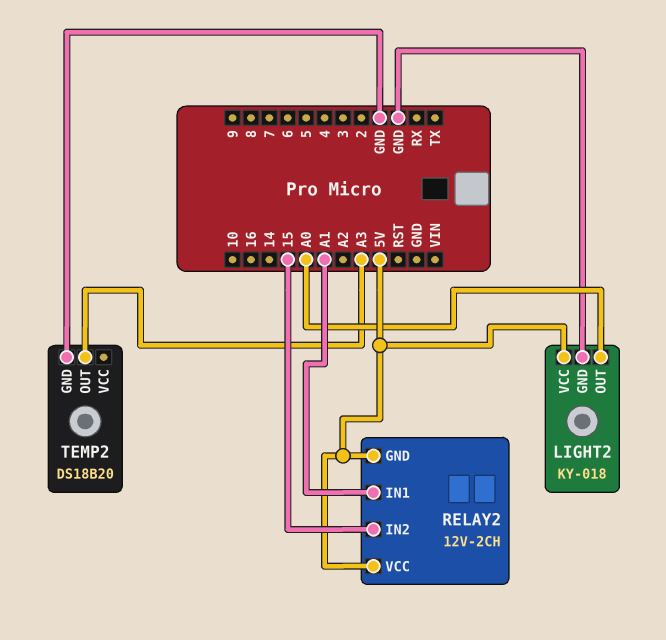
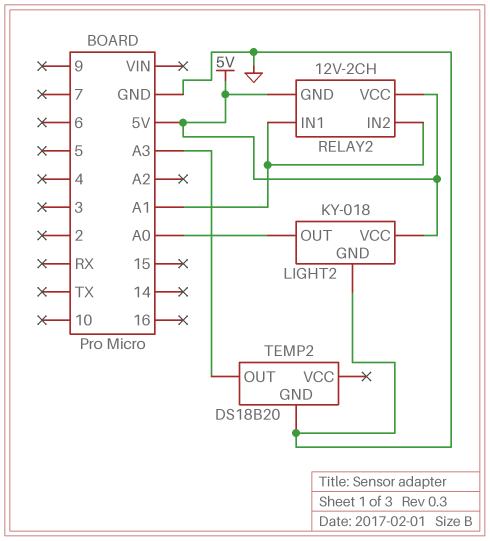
RELAY2 pin IN2: 15 -> A1

